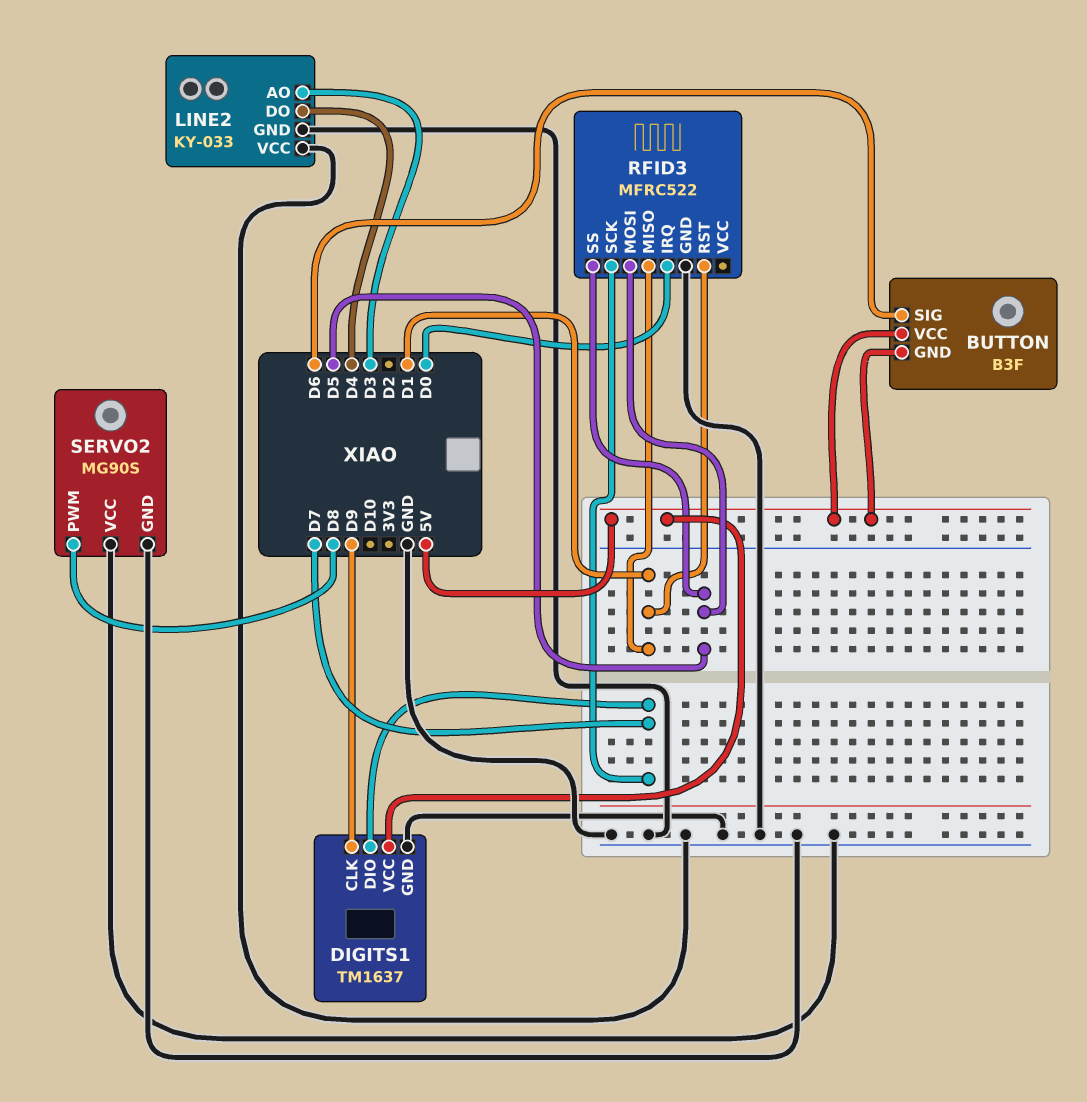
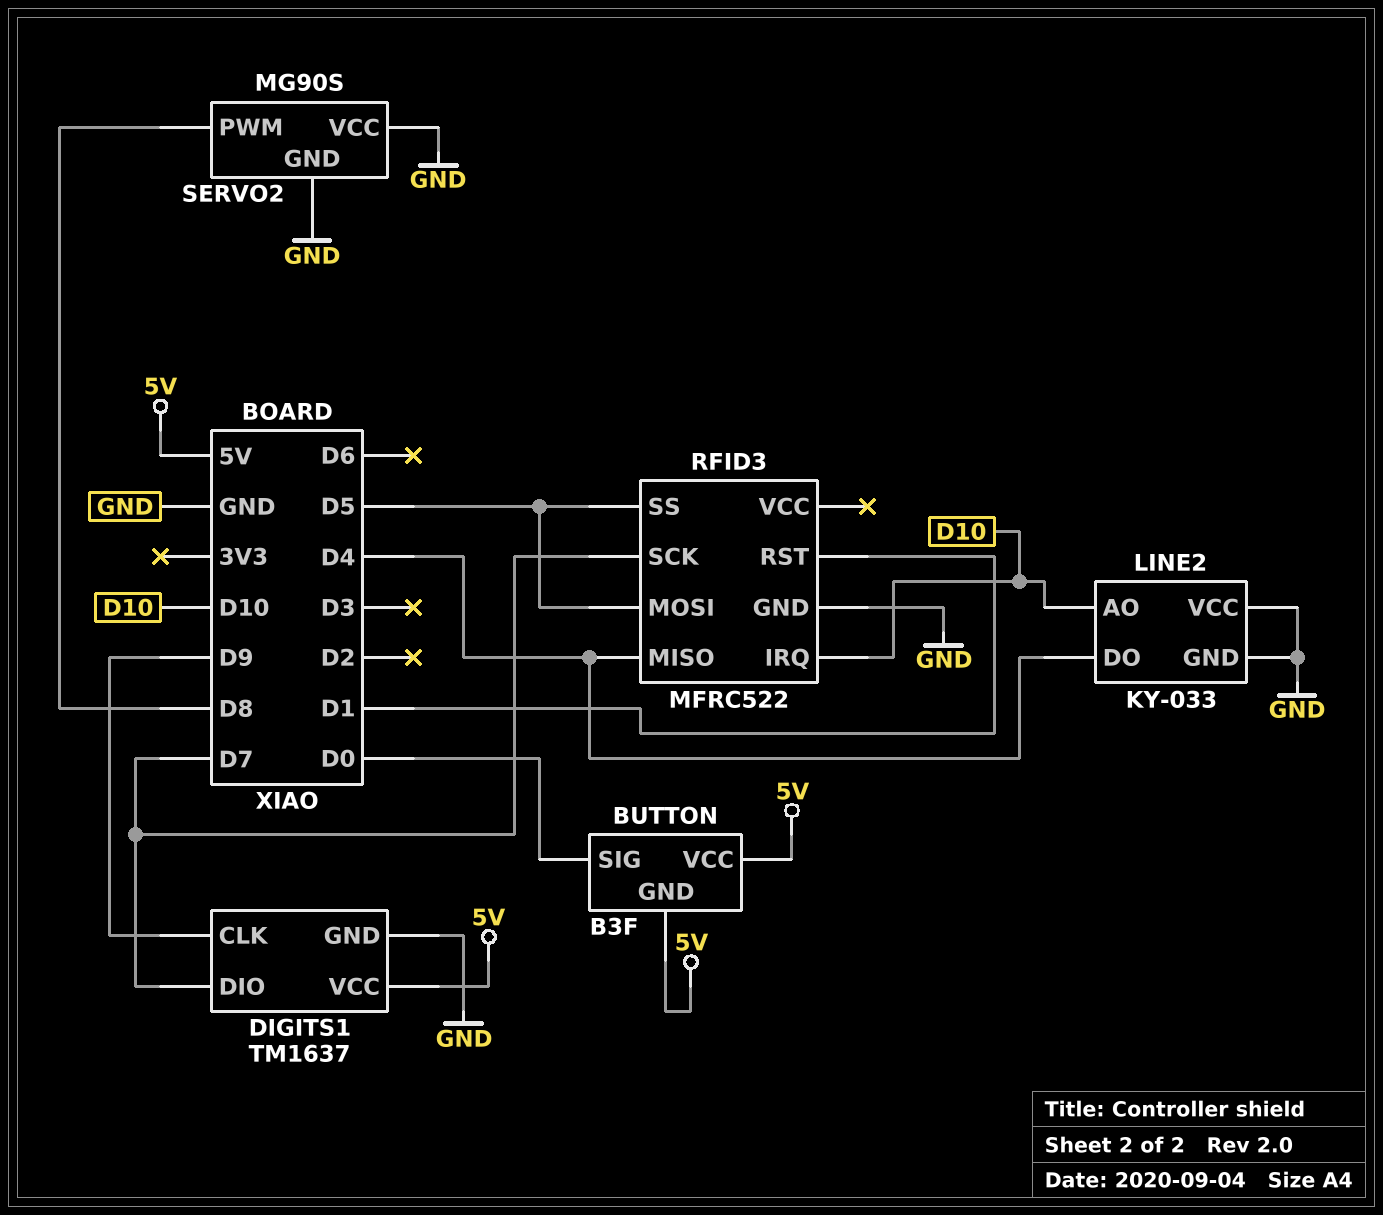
BUTTON pin SIG: D6 -> D0
LINE2 pin AO: D3 -> D10
RFID3 pin IRQ: D0 -> D10
RFID3 pin MISO: D1 -> D4

